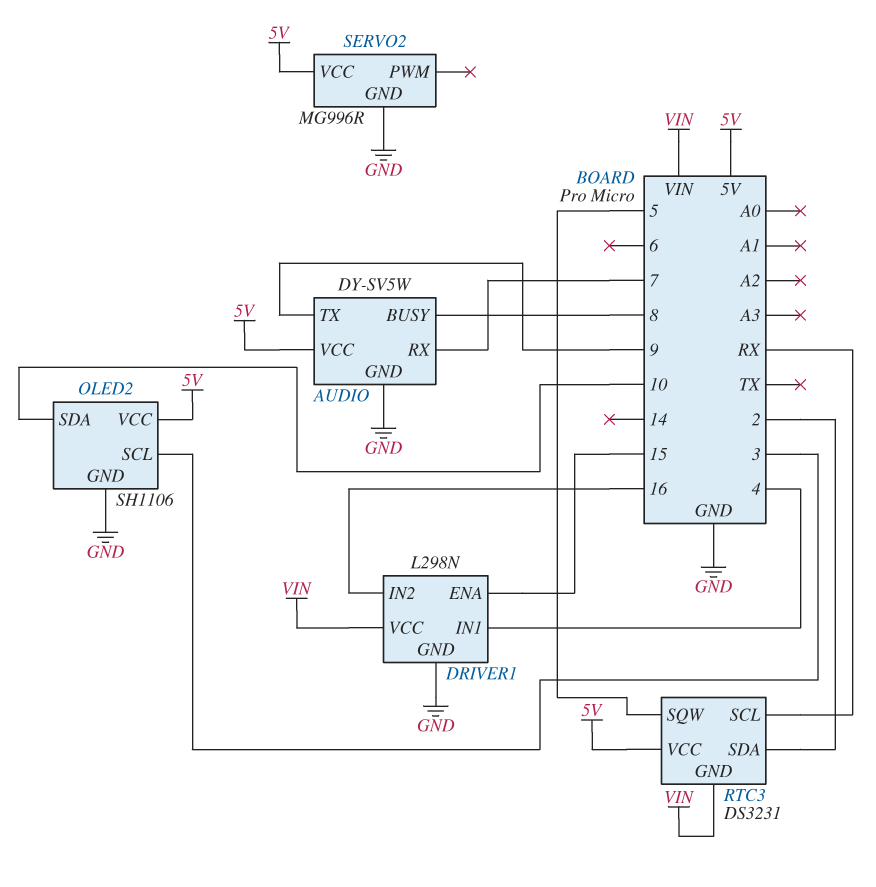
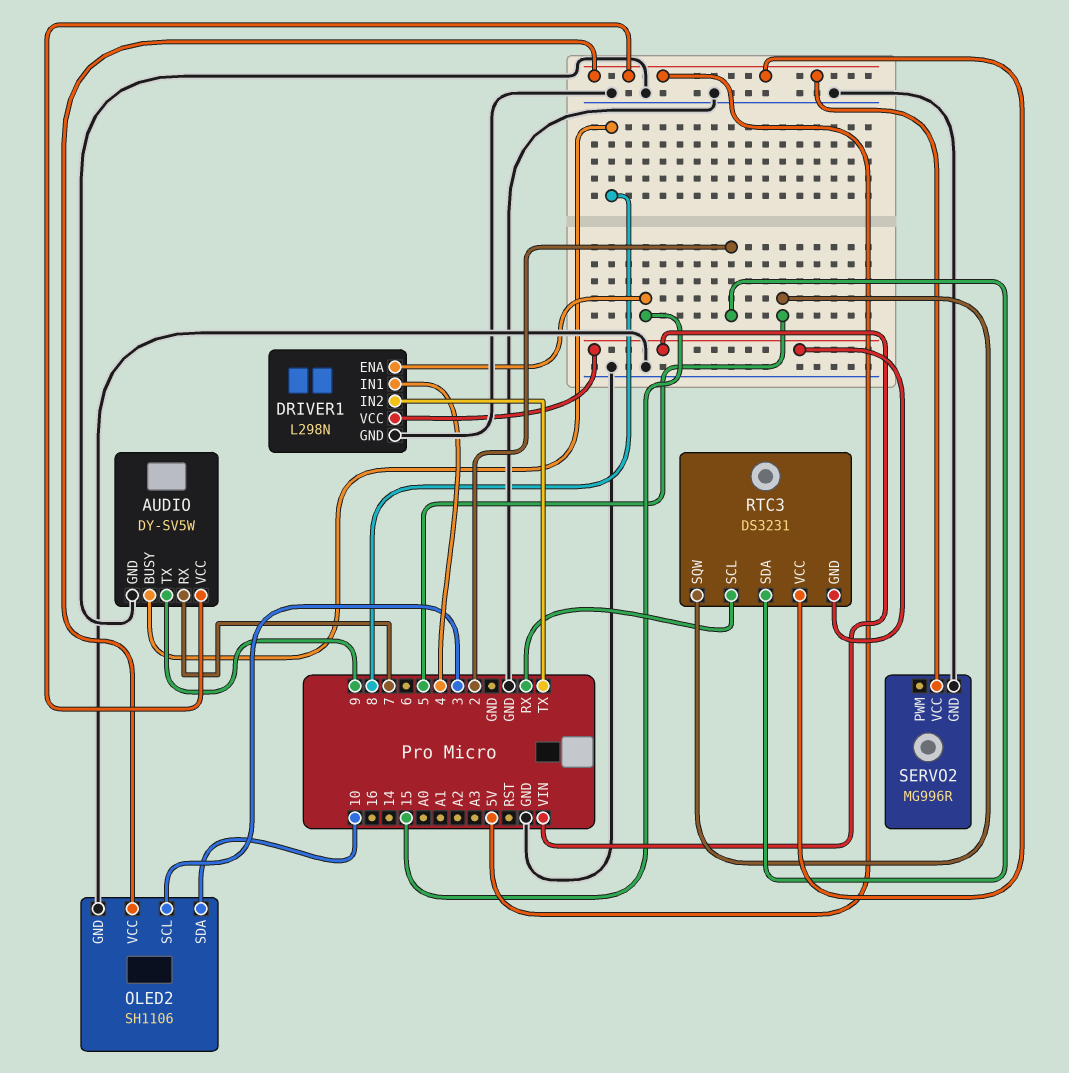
DRIVER1 pin IN2: 16 -> TX

